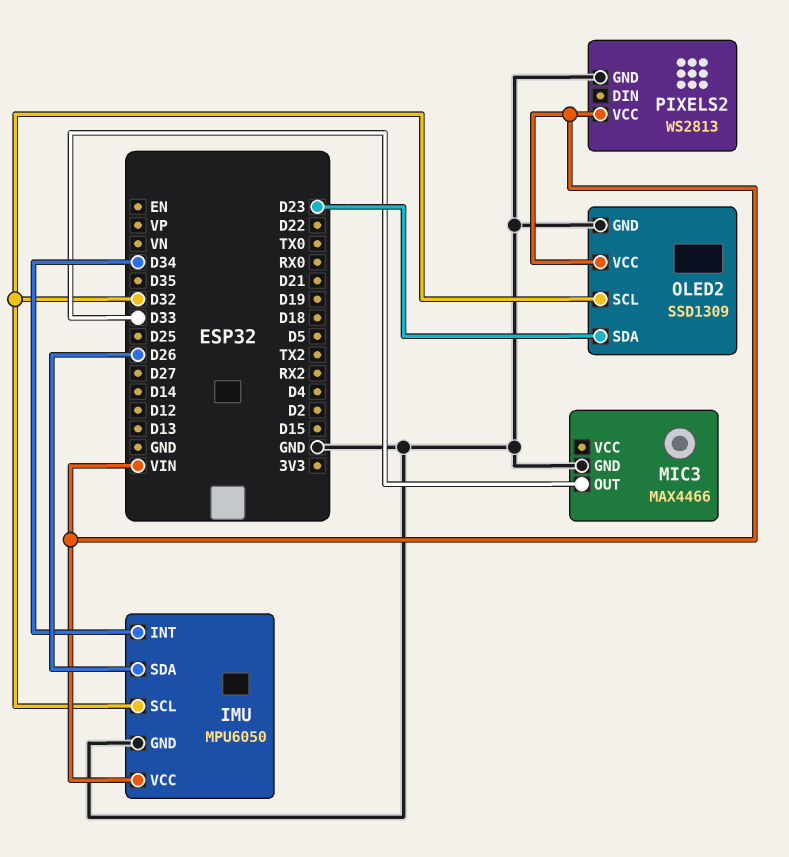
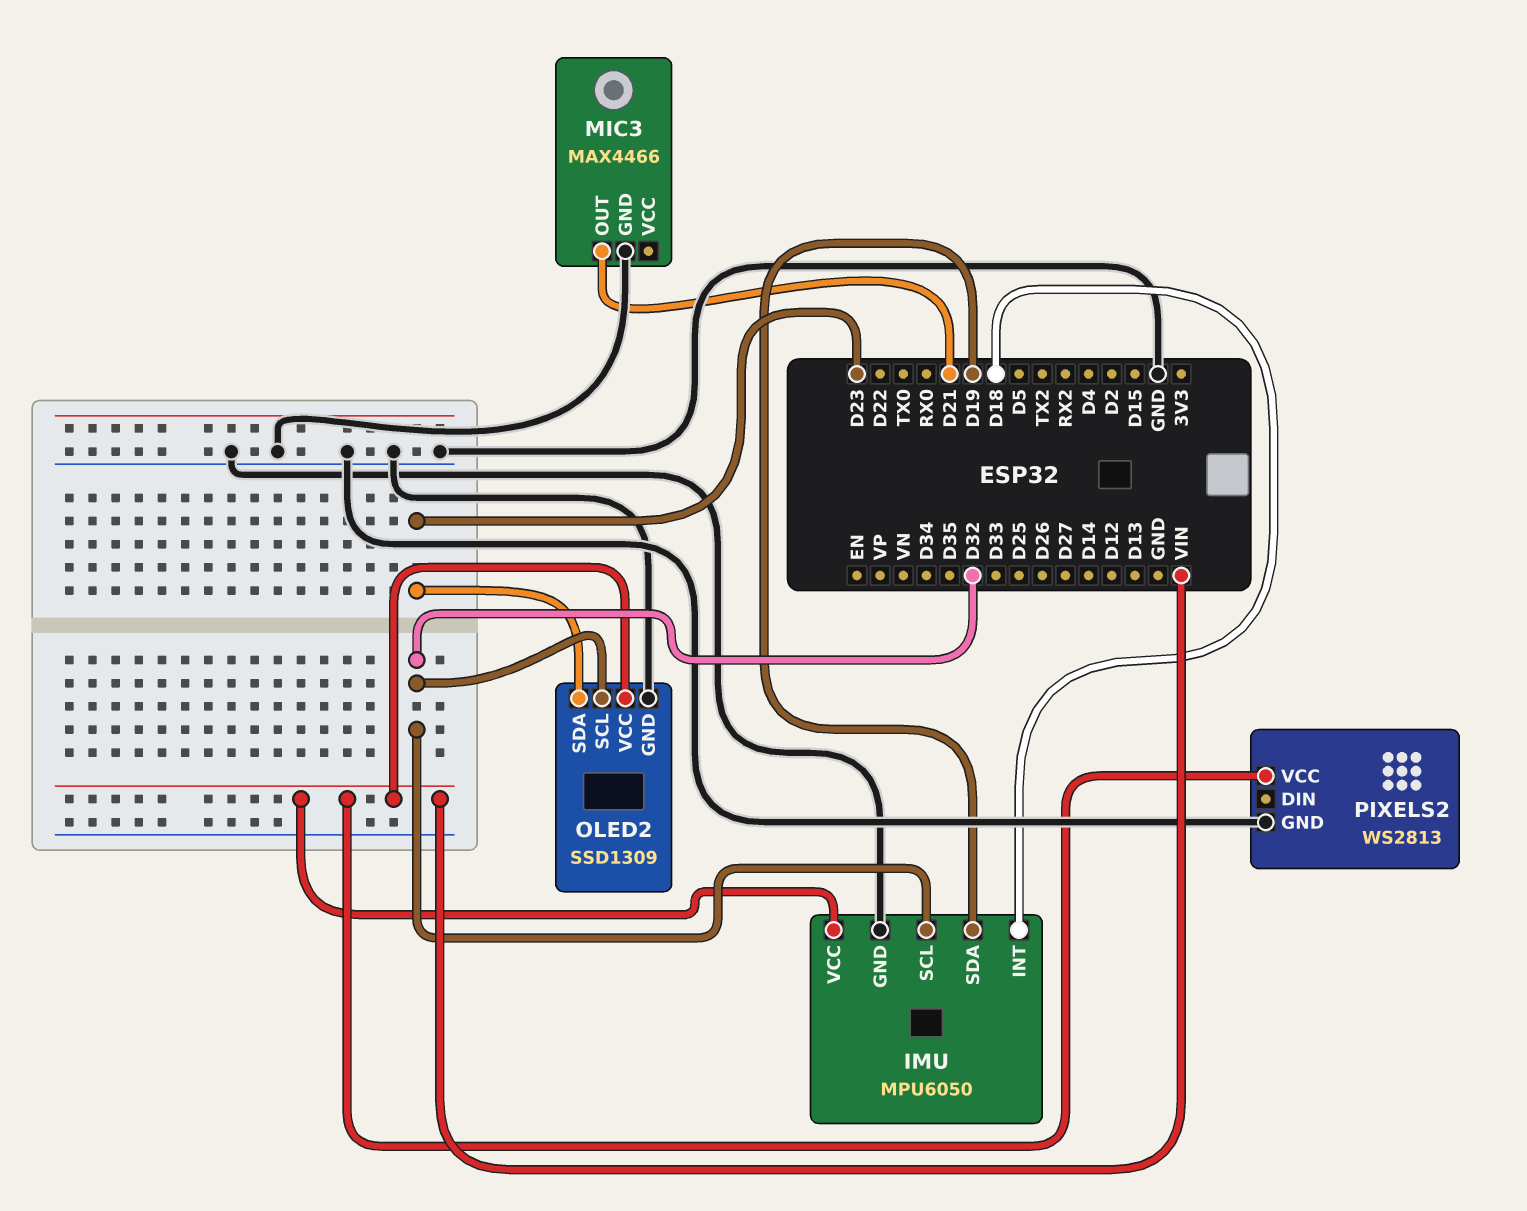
IMU pin INT: D34 -> D18
IMU pin SDA: D26 -> D19
MIC3 pin OUT: D33 -> D21

